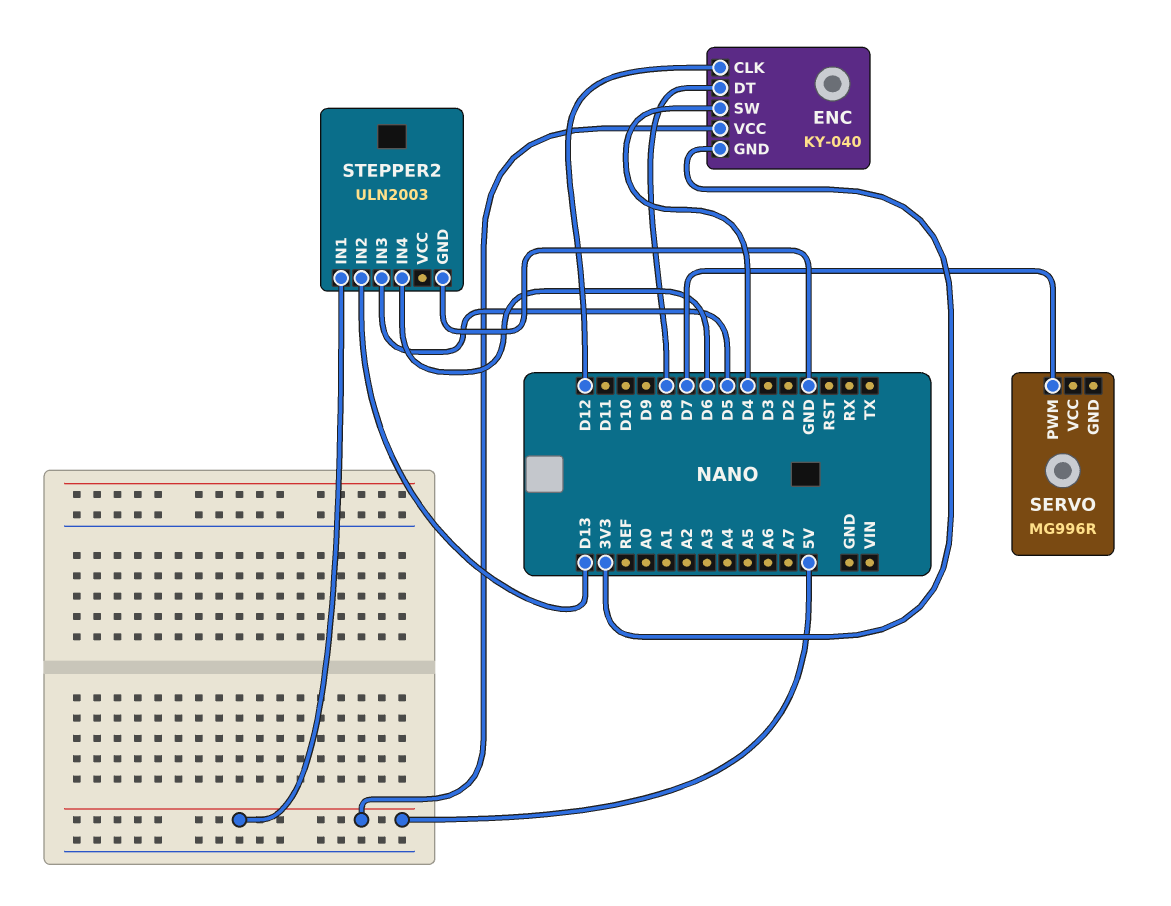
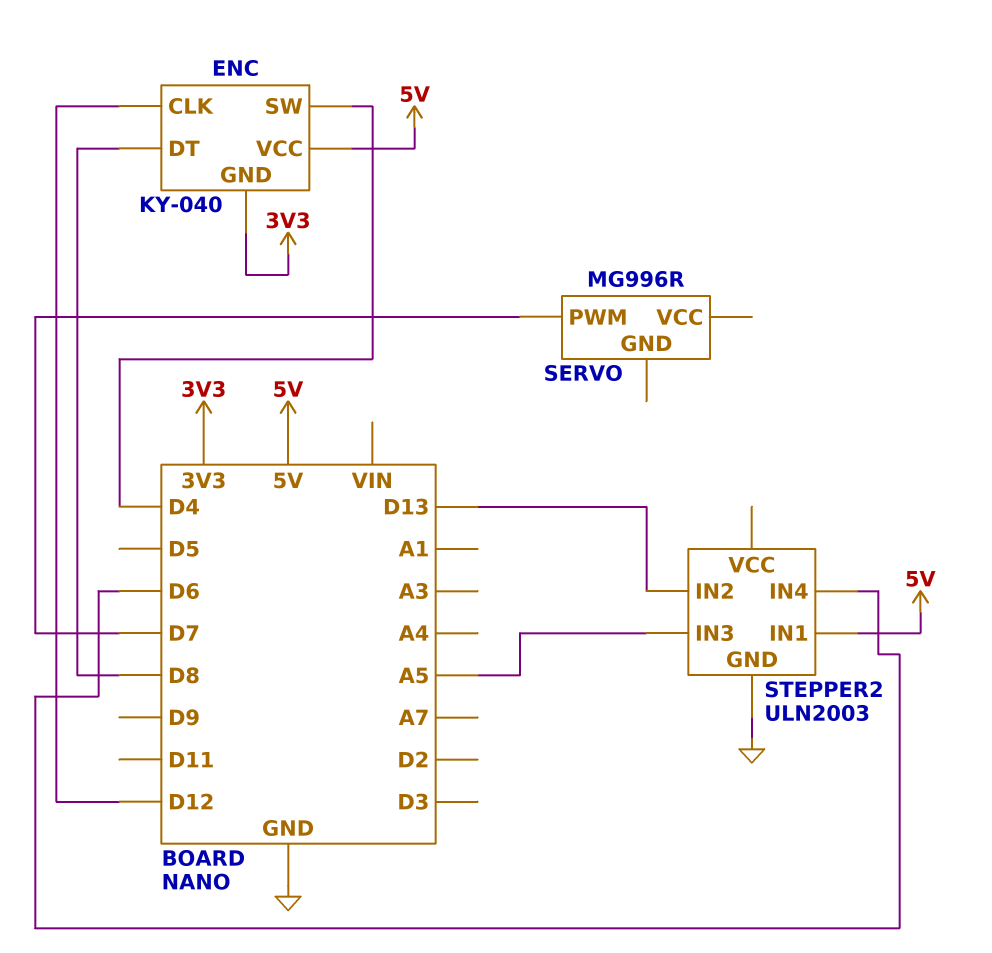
STEPPER2 pin IN3: D5 -> A5

